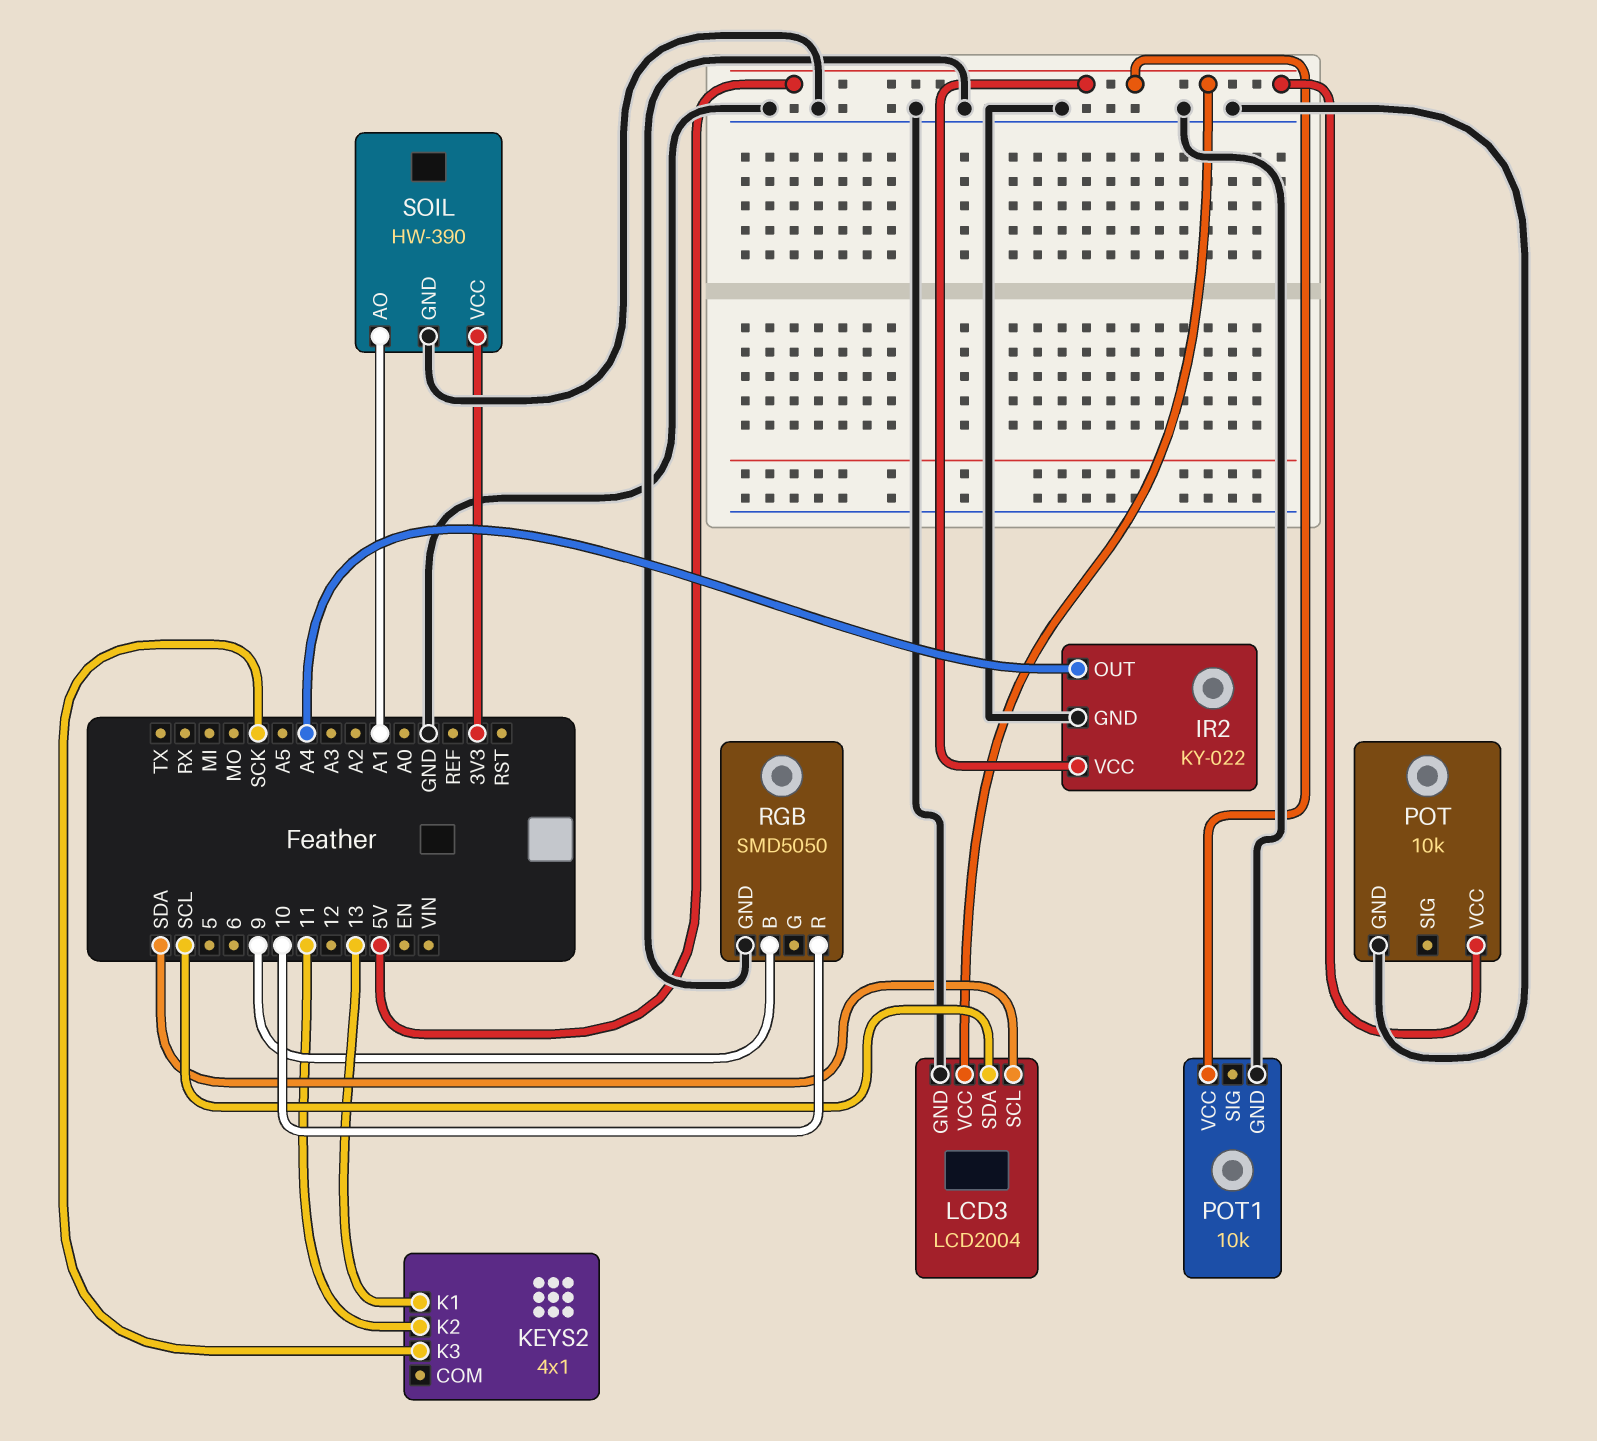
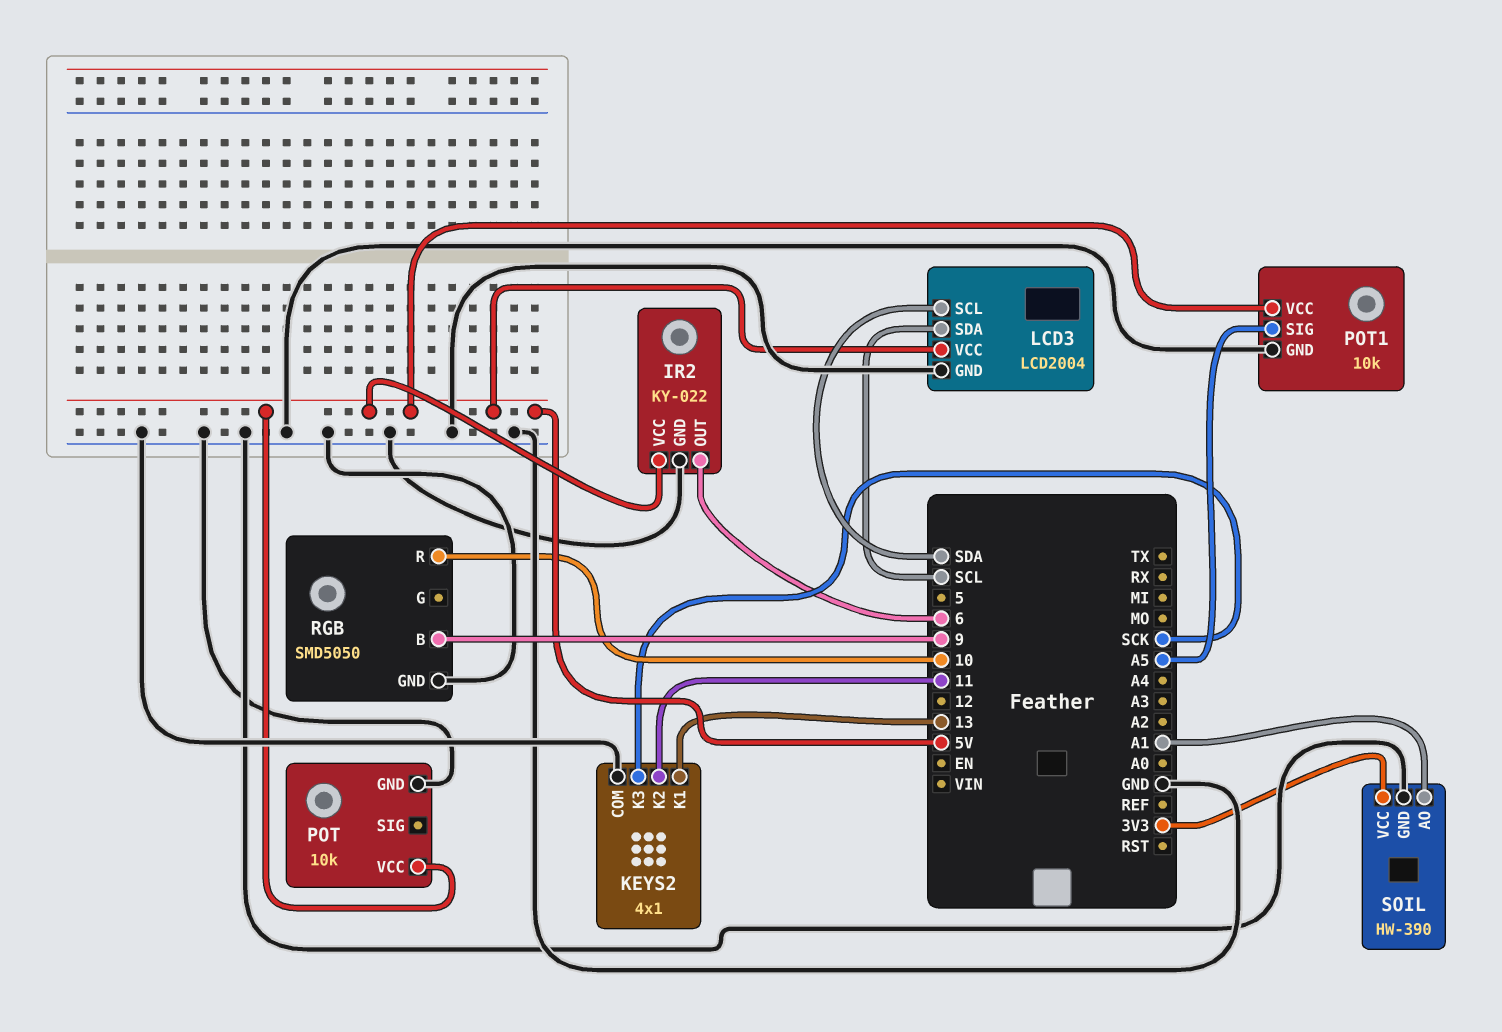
IR2 pin OUT: A4 -> 6
KEYS2 pin COM: none -> GND
POT1 pin SIG: none -> A5

